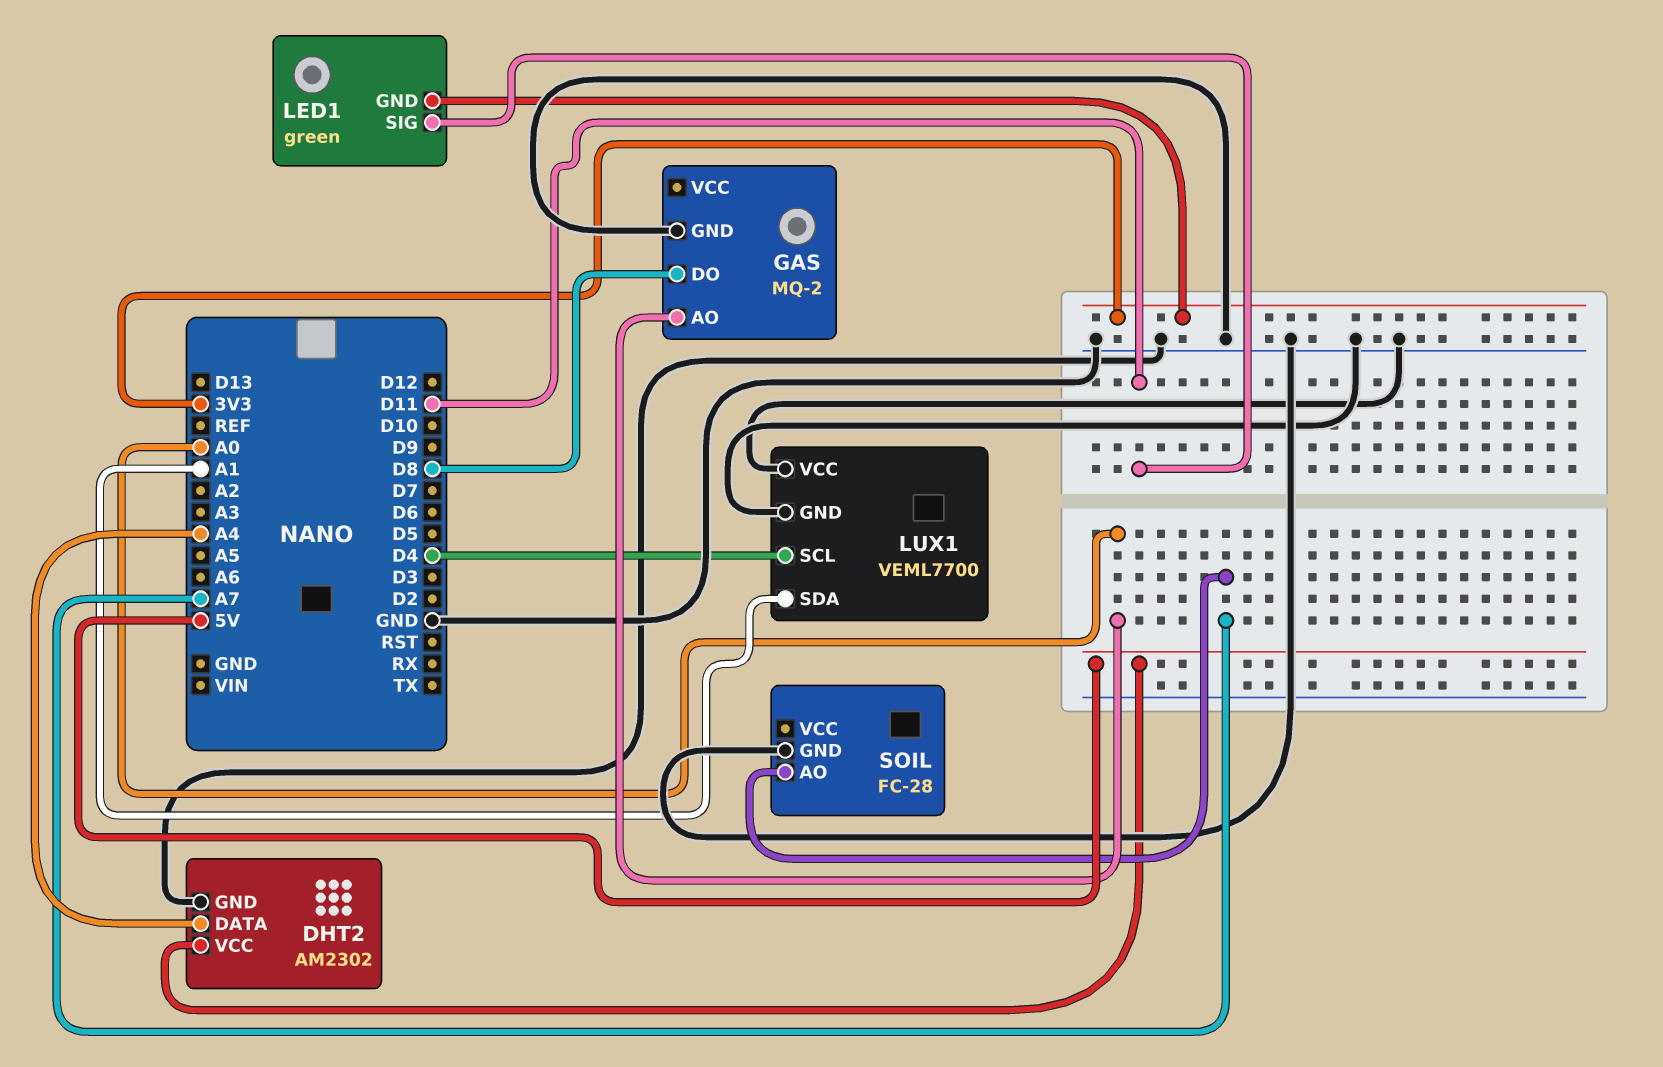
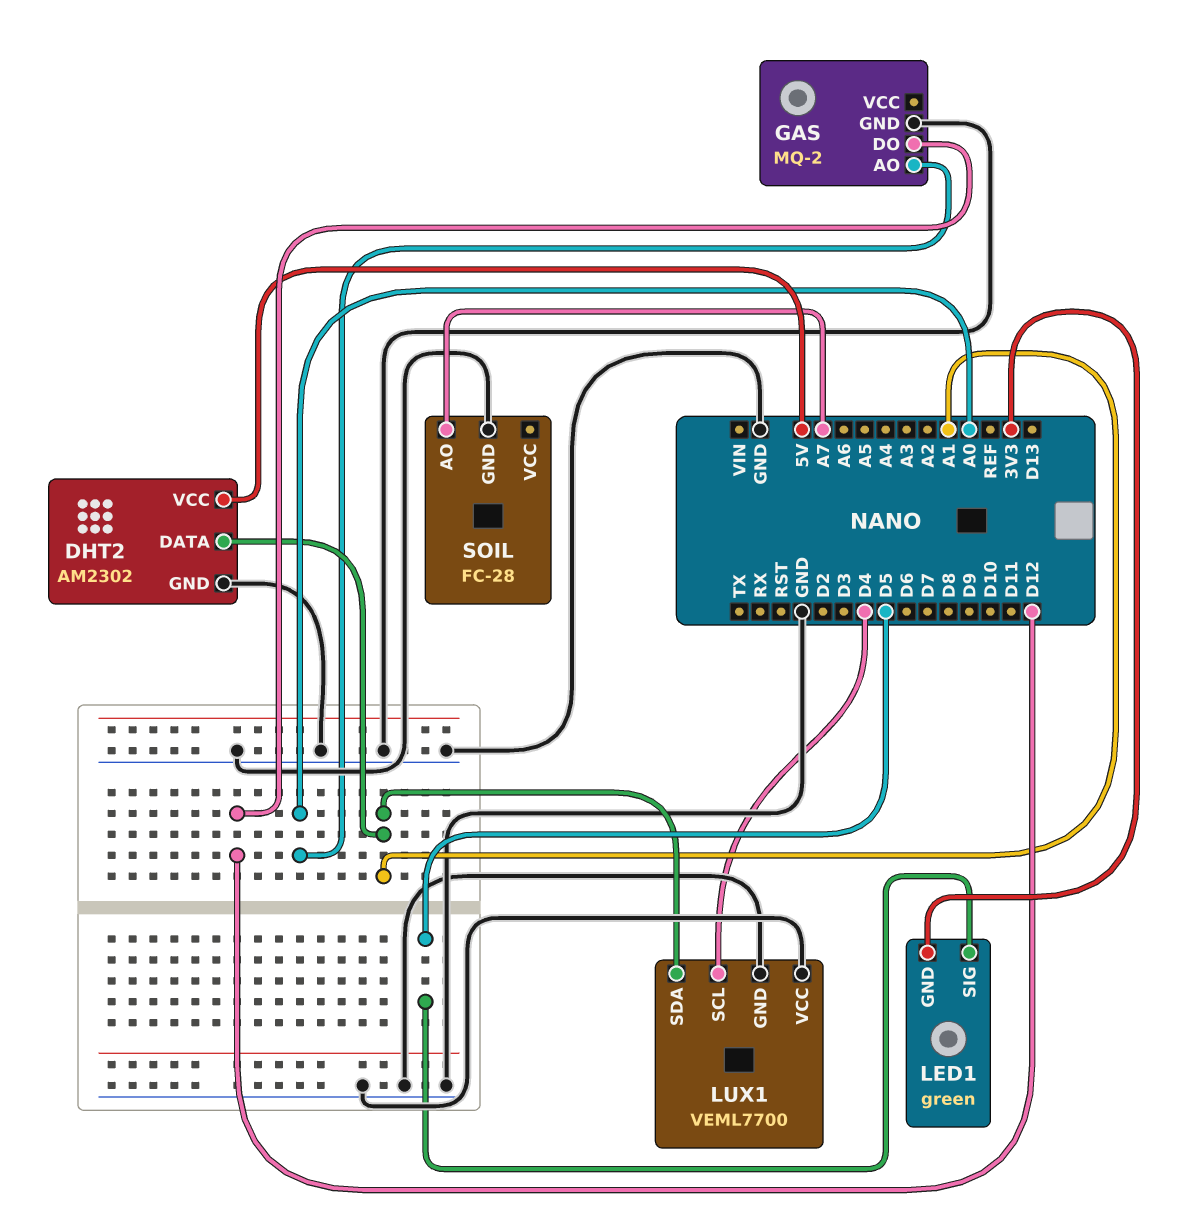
DHT2 pin DATA: A4 -> A1
GAS pin DO: D8 -> D12
LED1 pin SIG: D11 -> D5

